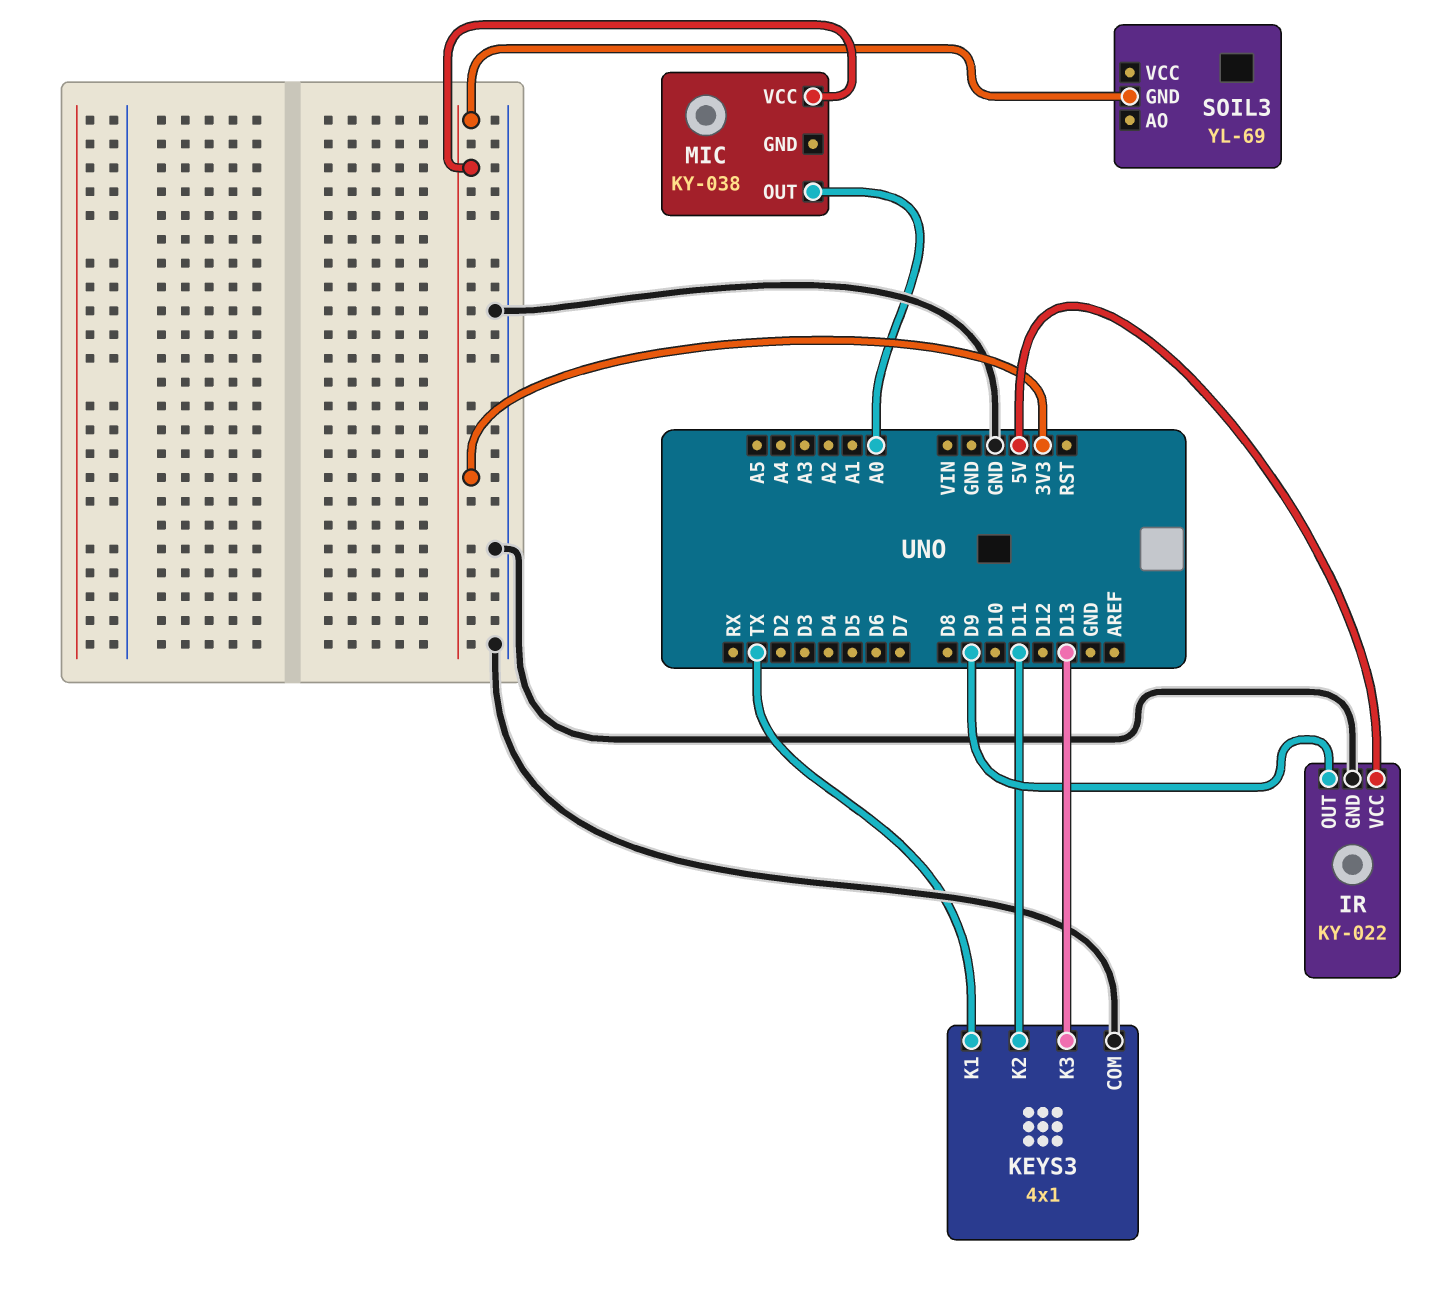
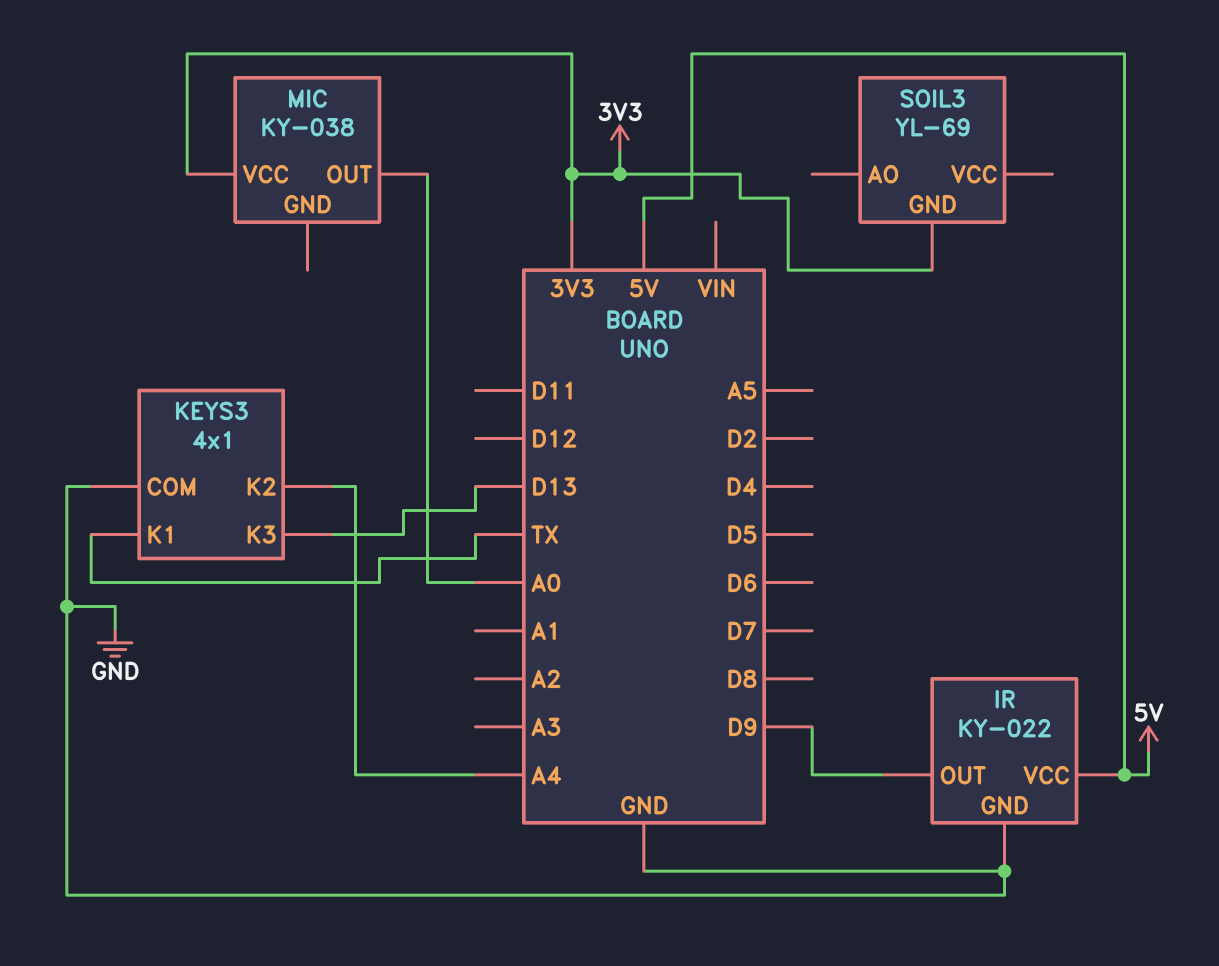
KEYS3 pin K2: D11 -> A4

